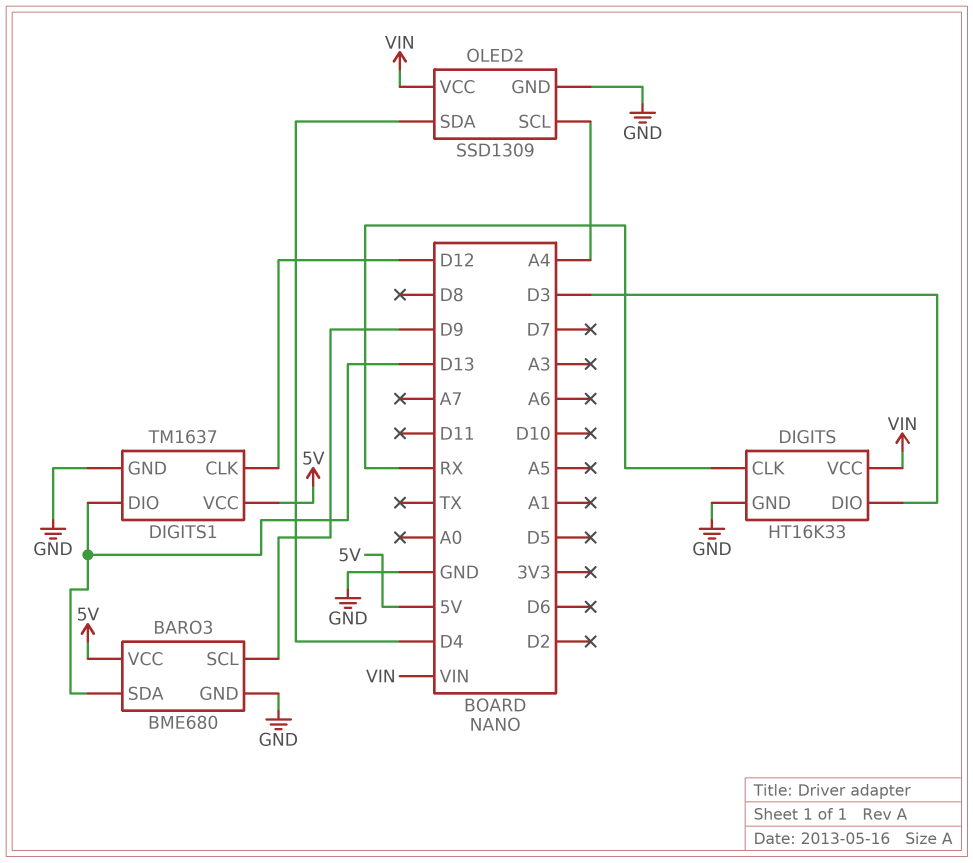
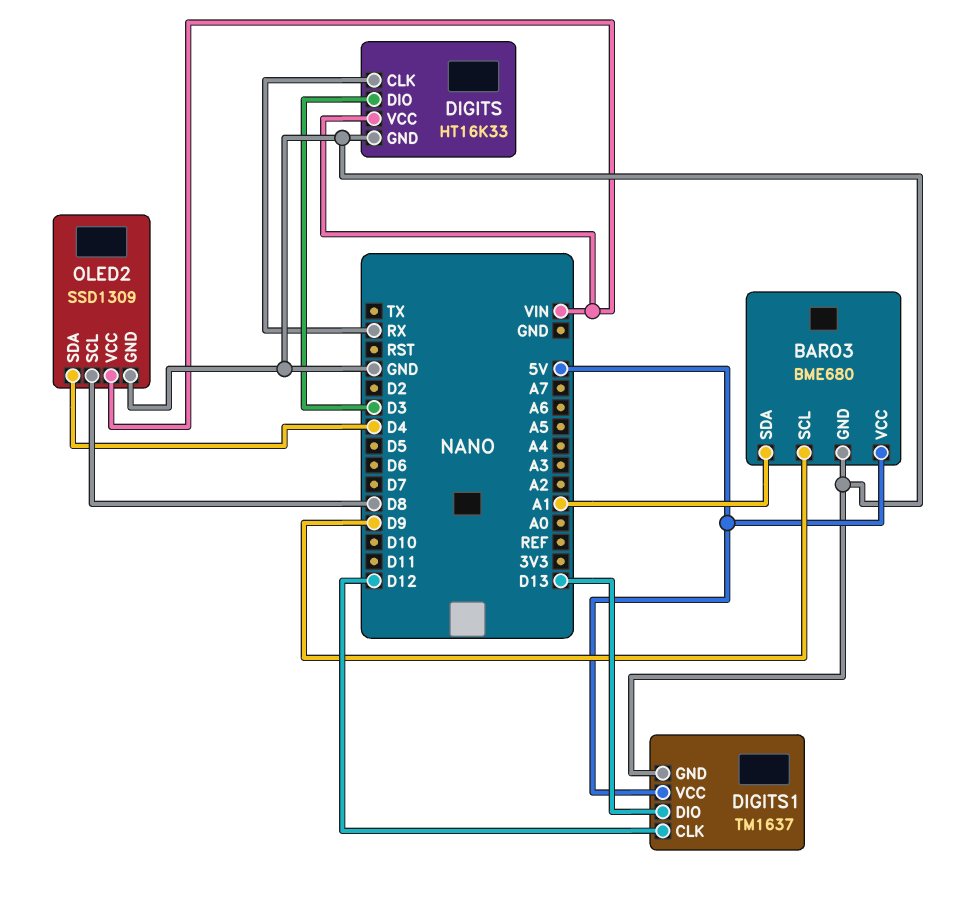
BARO3 pin SDA: D13 -> A1
OLED2 pin SCL: A4 -> D8

